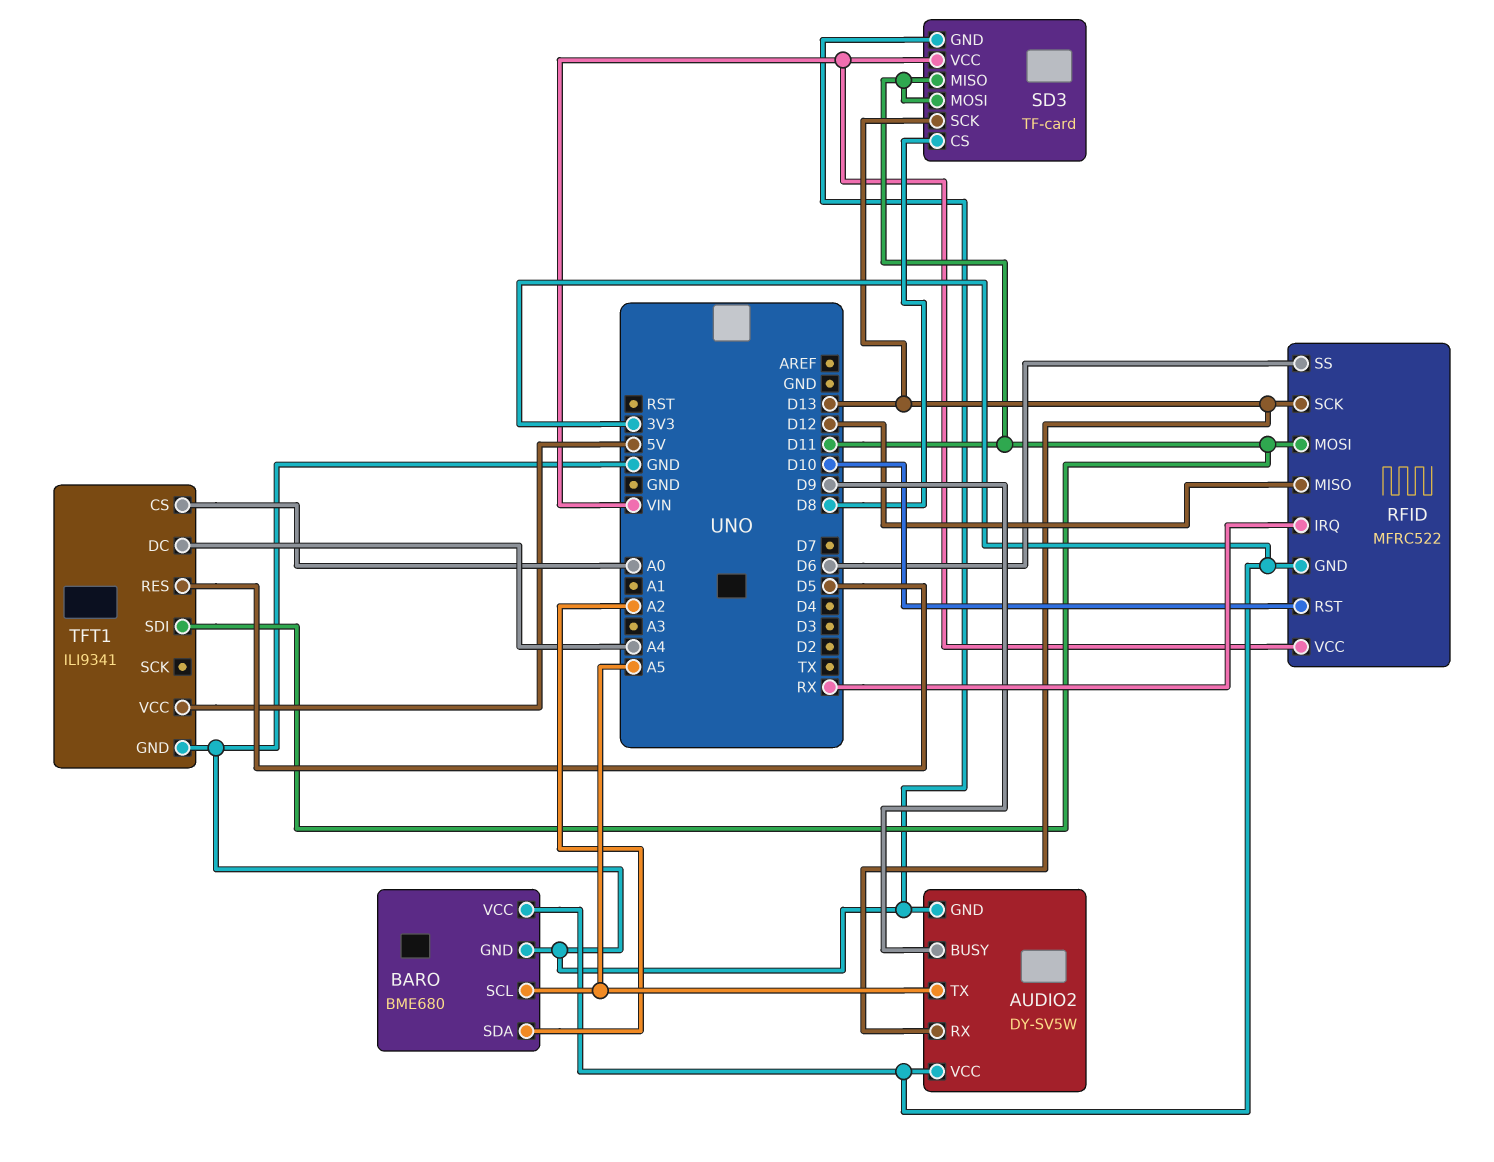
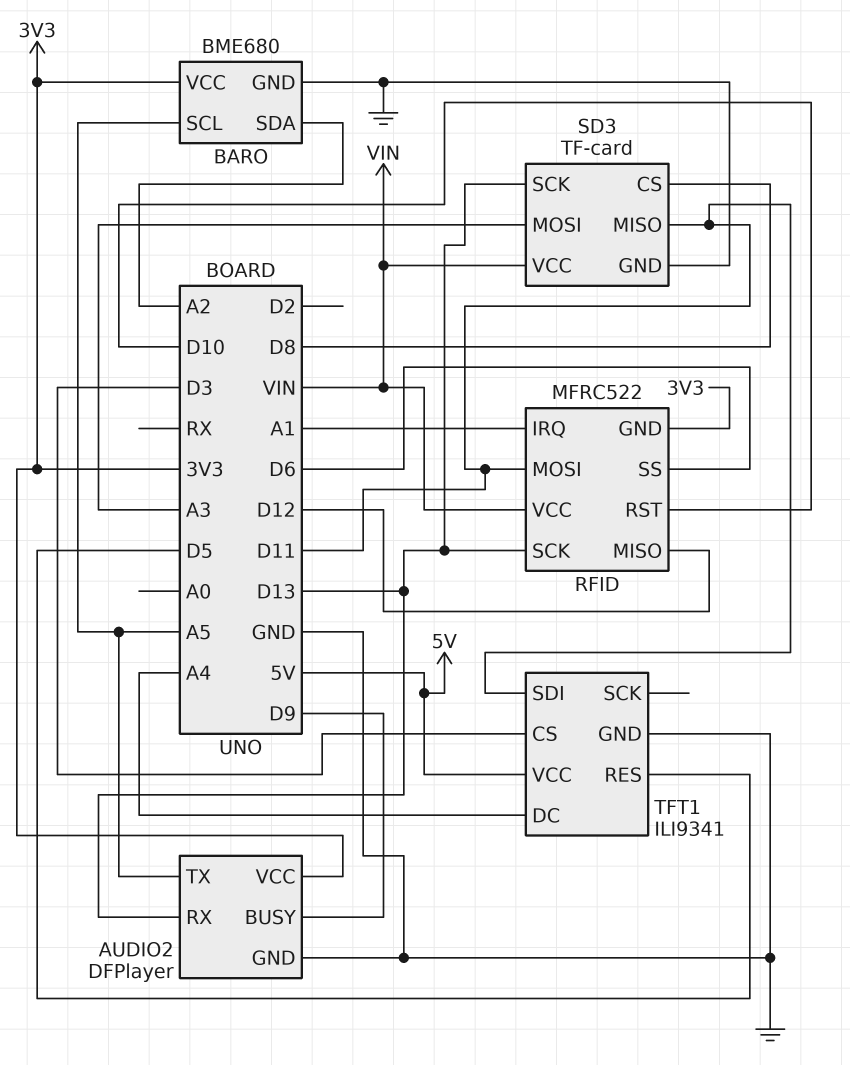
AUDIO2: DY-SV5W -> DFPlayer
RFID pin IRQ: RX -> A1
SD3 pin MOSI: D11 -> A3
TFT1 pin CS: A0 -> D3

